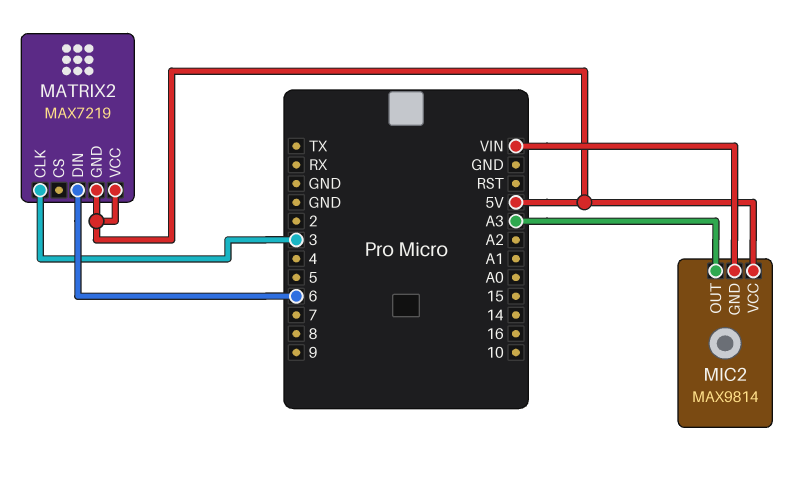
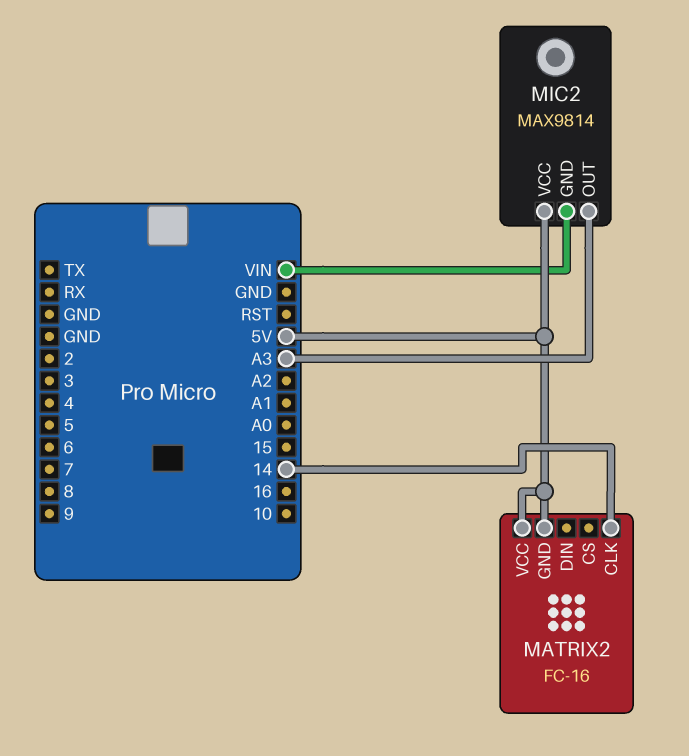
MATRIX2: MAX7219 -> FC-16
MATRIX2 pin CLK: 3 -> 14
MATRIX2 pin DIN: 6 -> none

